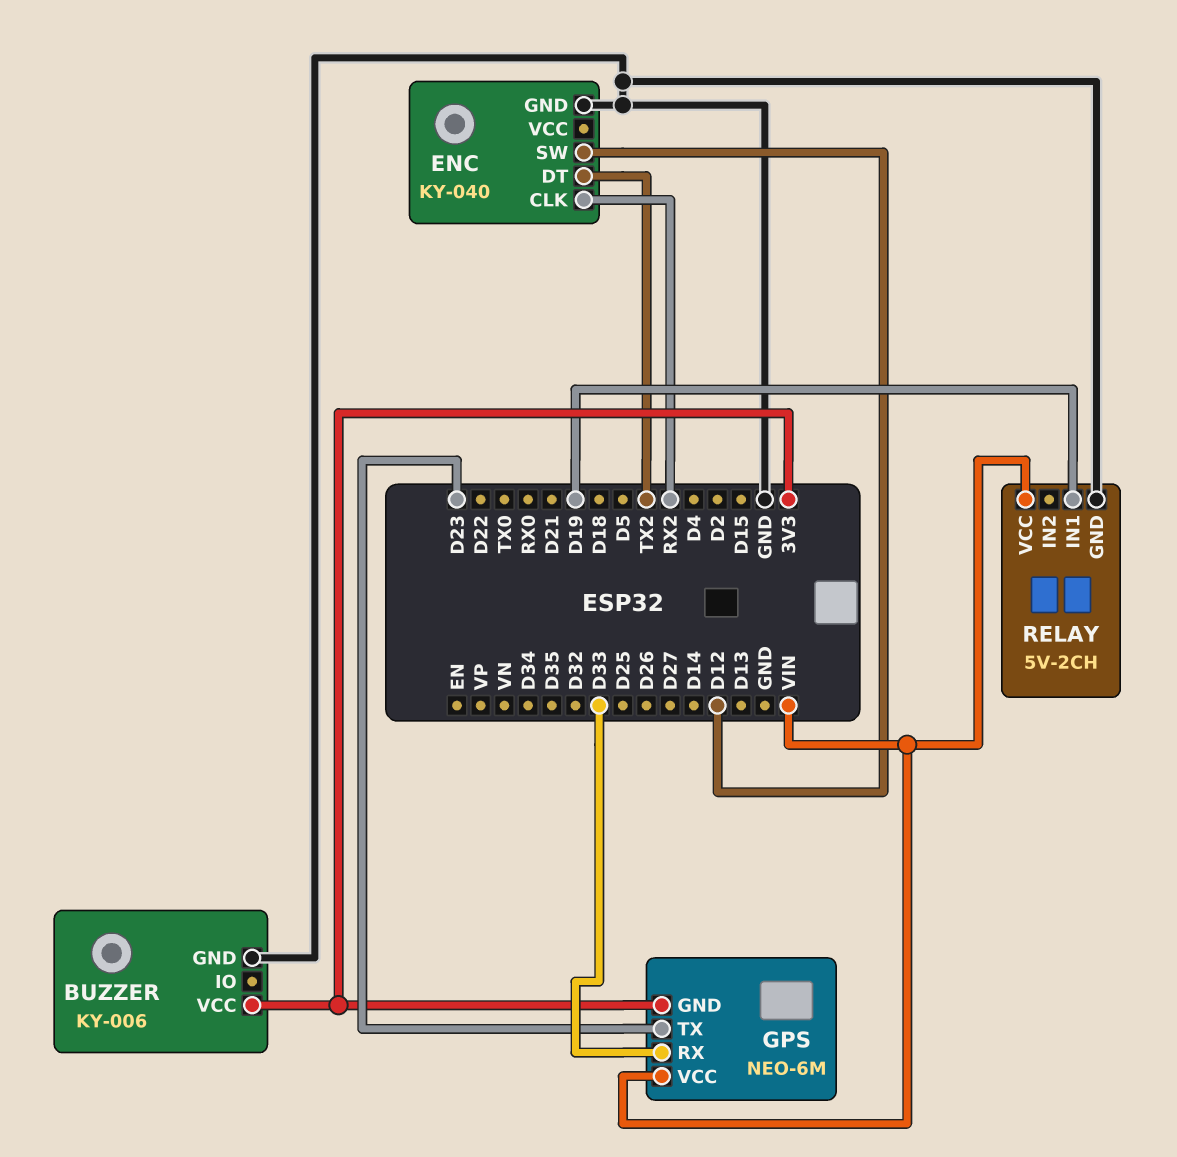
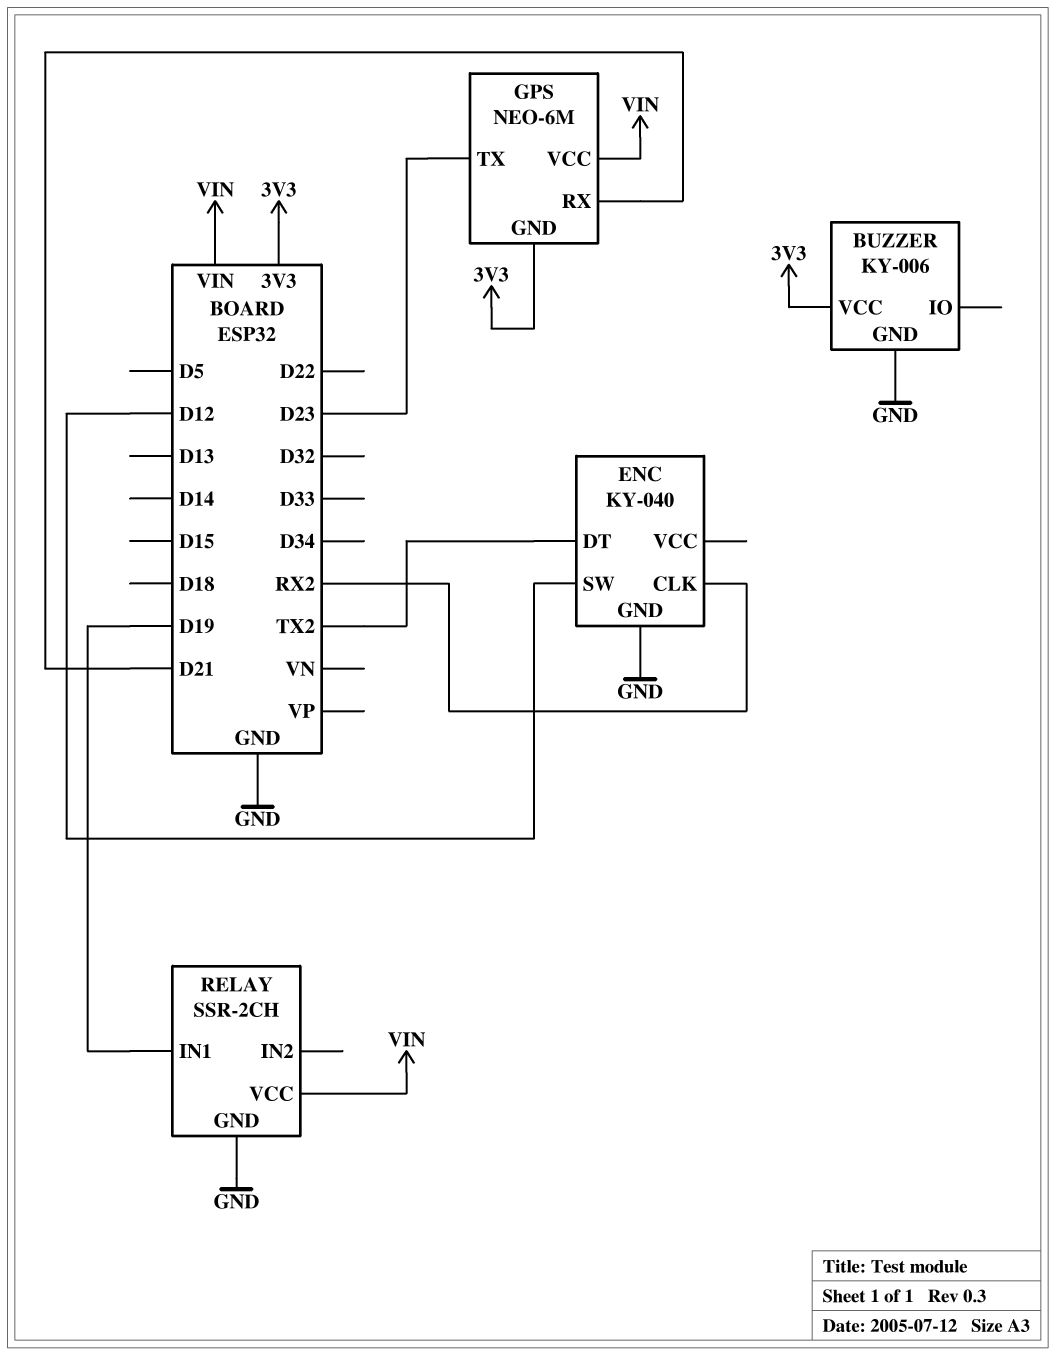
GPS pin RX: D33 -> D21
RELAY: 5V-2CH -> SSR-2CH

